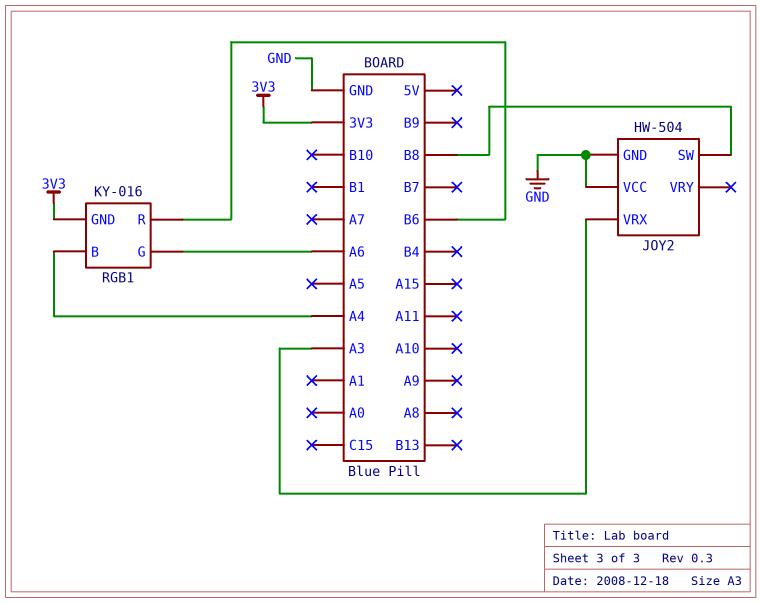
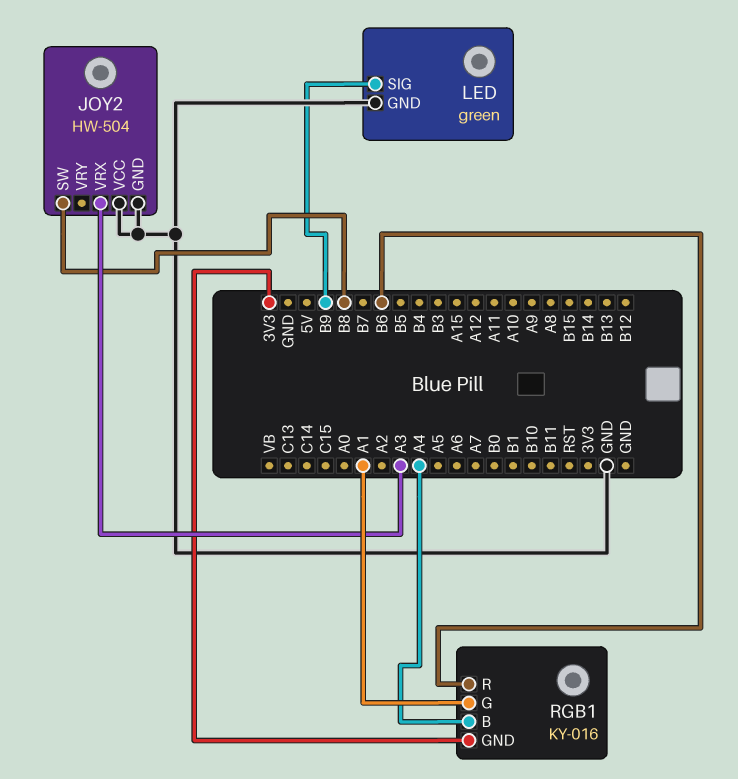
LED: none -> green
LED pin GND: none -> GND
LED pin SIG: none -> B9
RGB1 pin G: A6 -> A1

